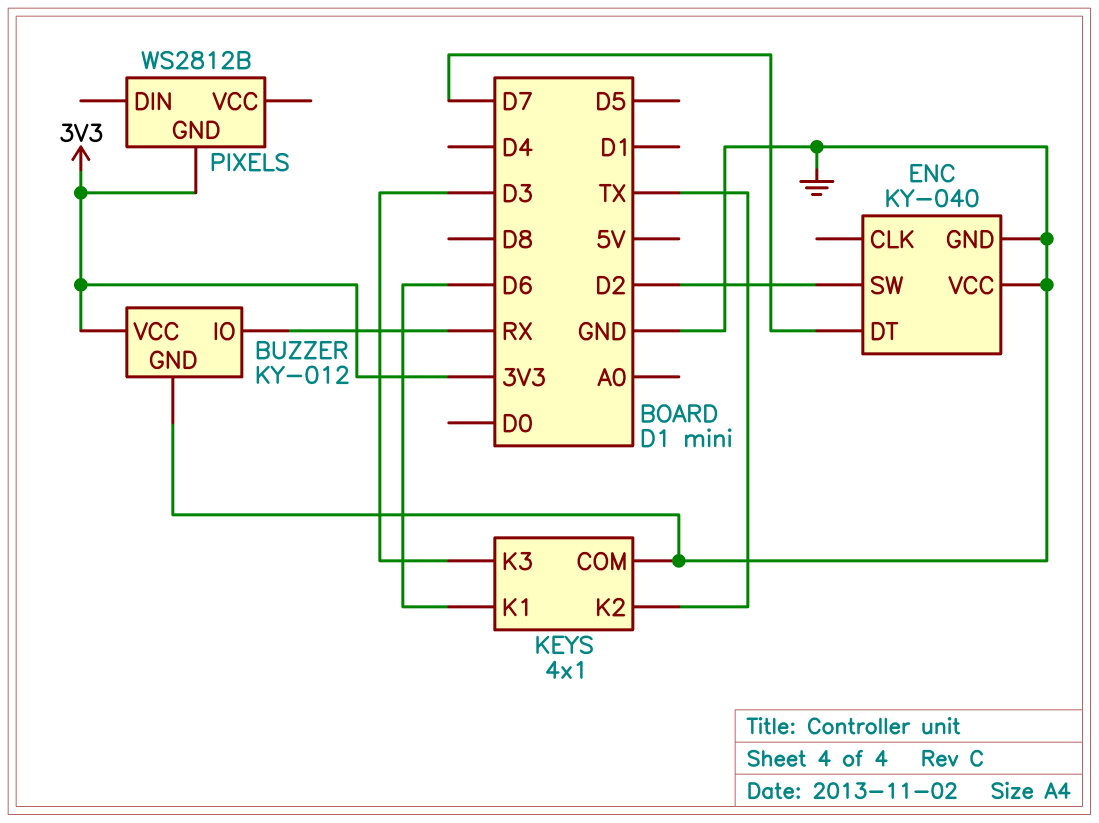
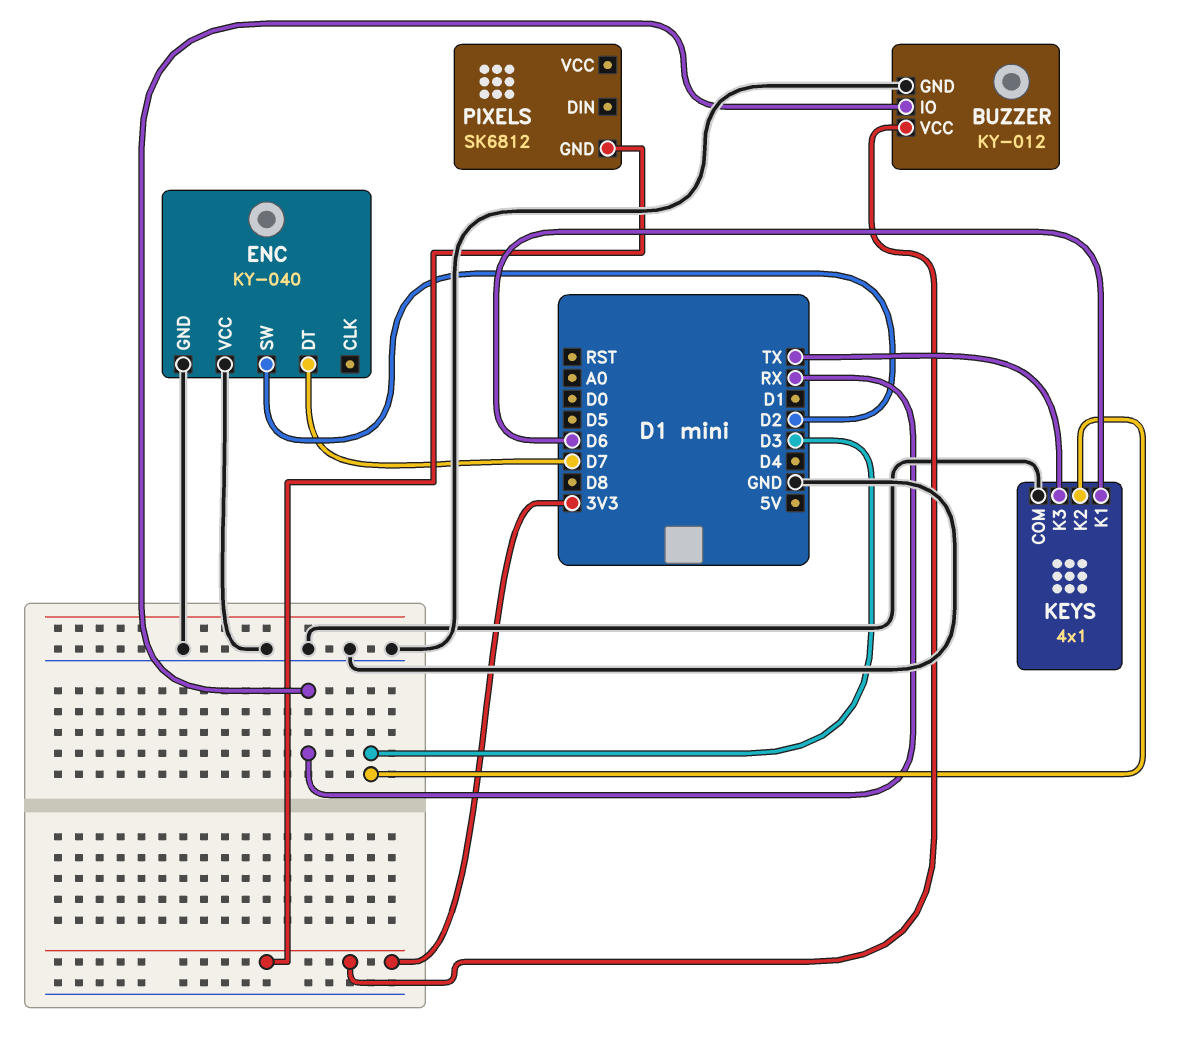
KEYS pin K2: TX -> D3
KEYS pin K3: D3 -> TX
PIXELS: WS2812B -> SK6812

